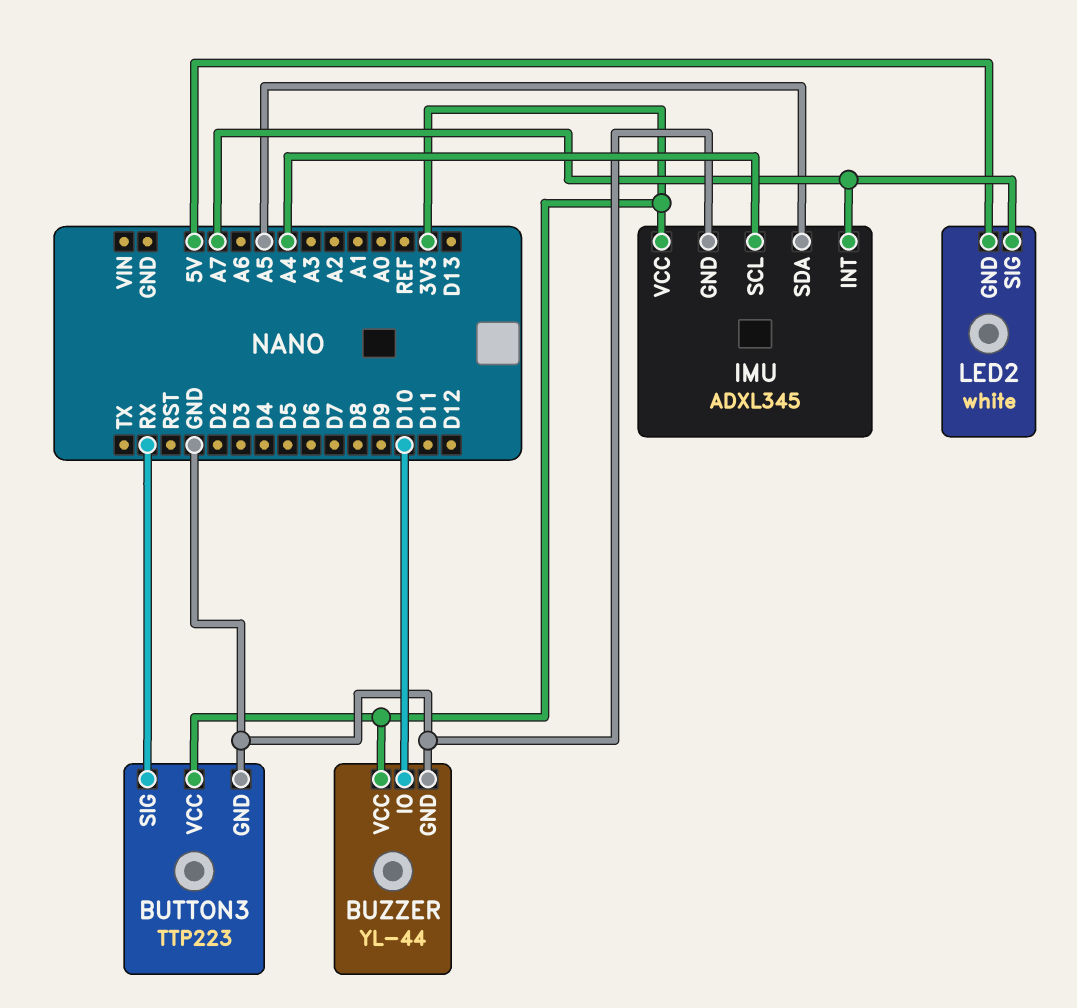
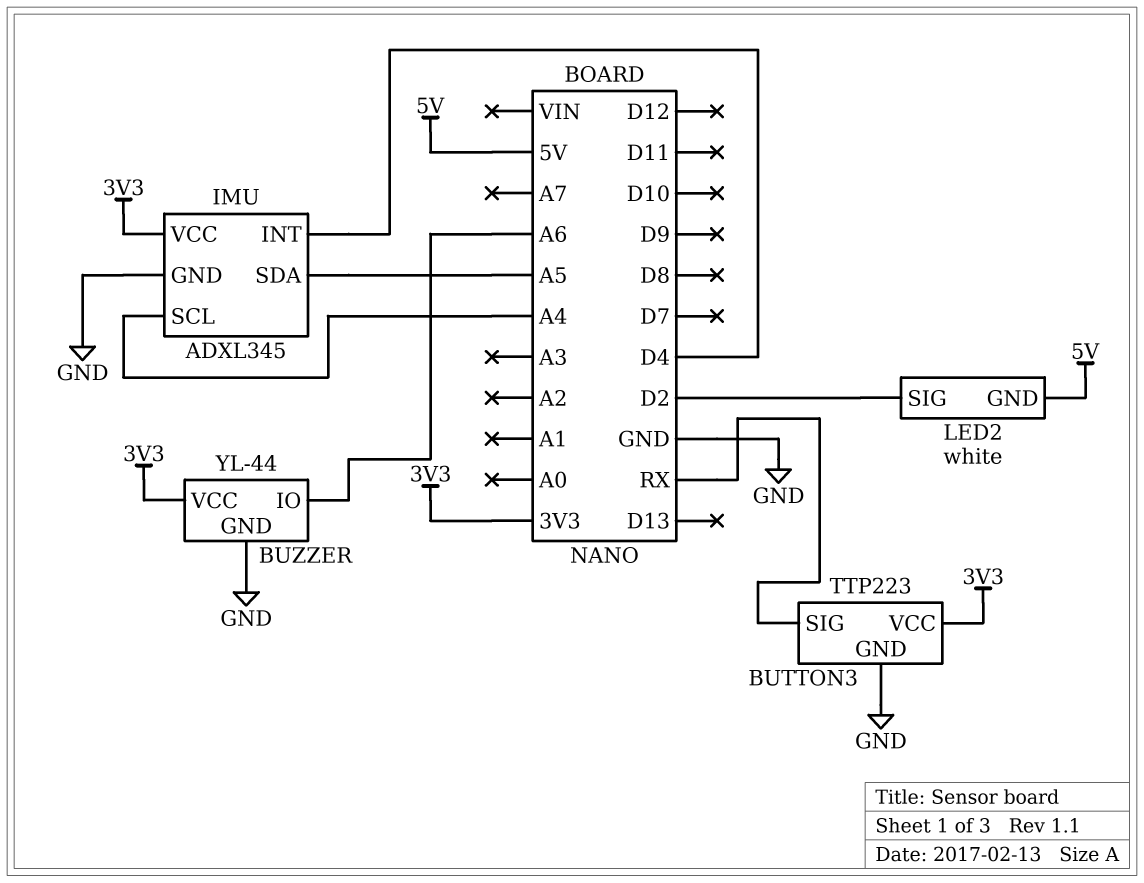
BUZZER pin IO: D10 -> A6
IMU pin INT: A7 -> D4
LED2 pin SIG: A7 -> D2

